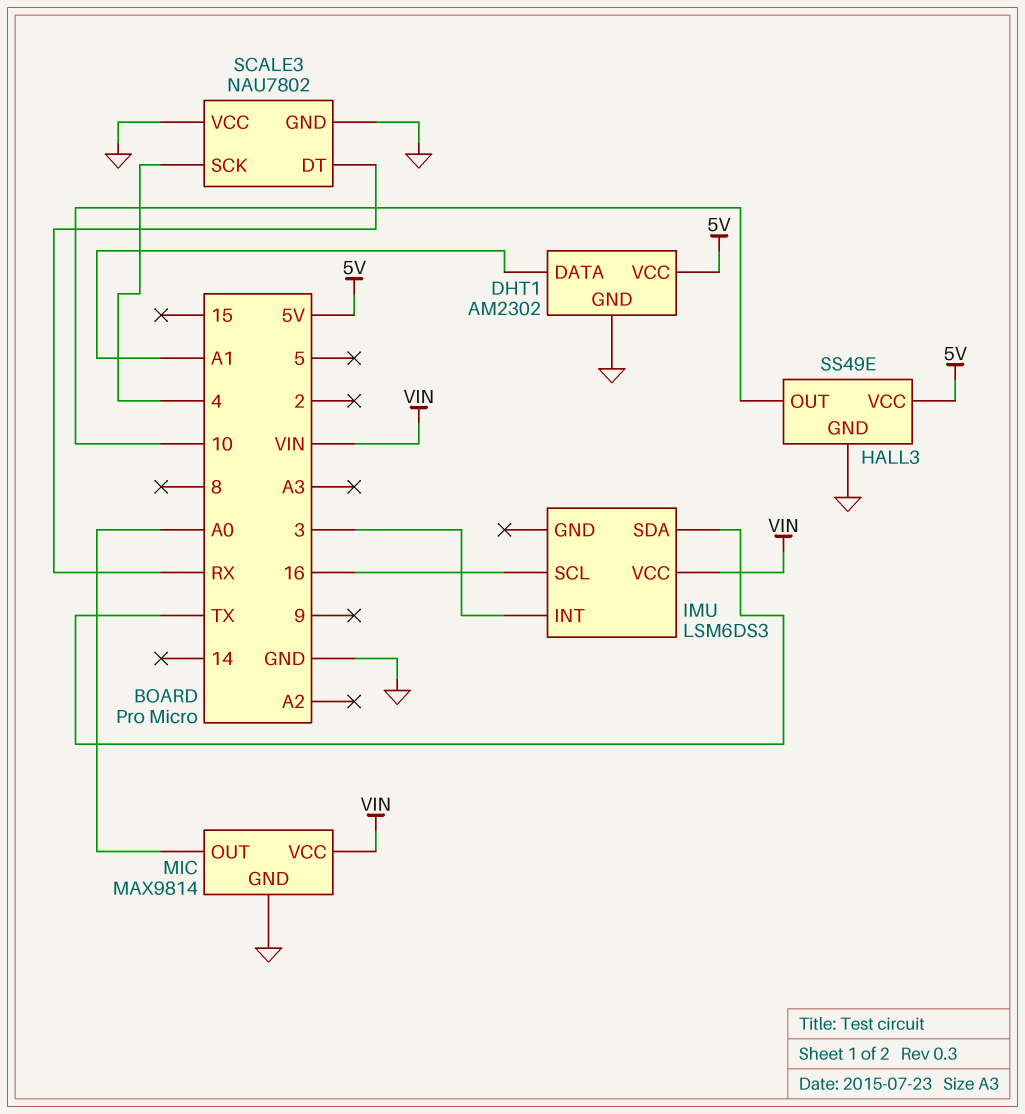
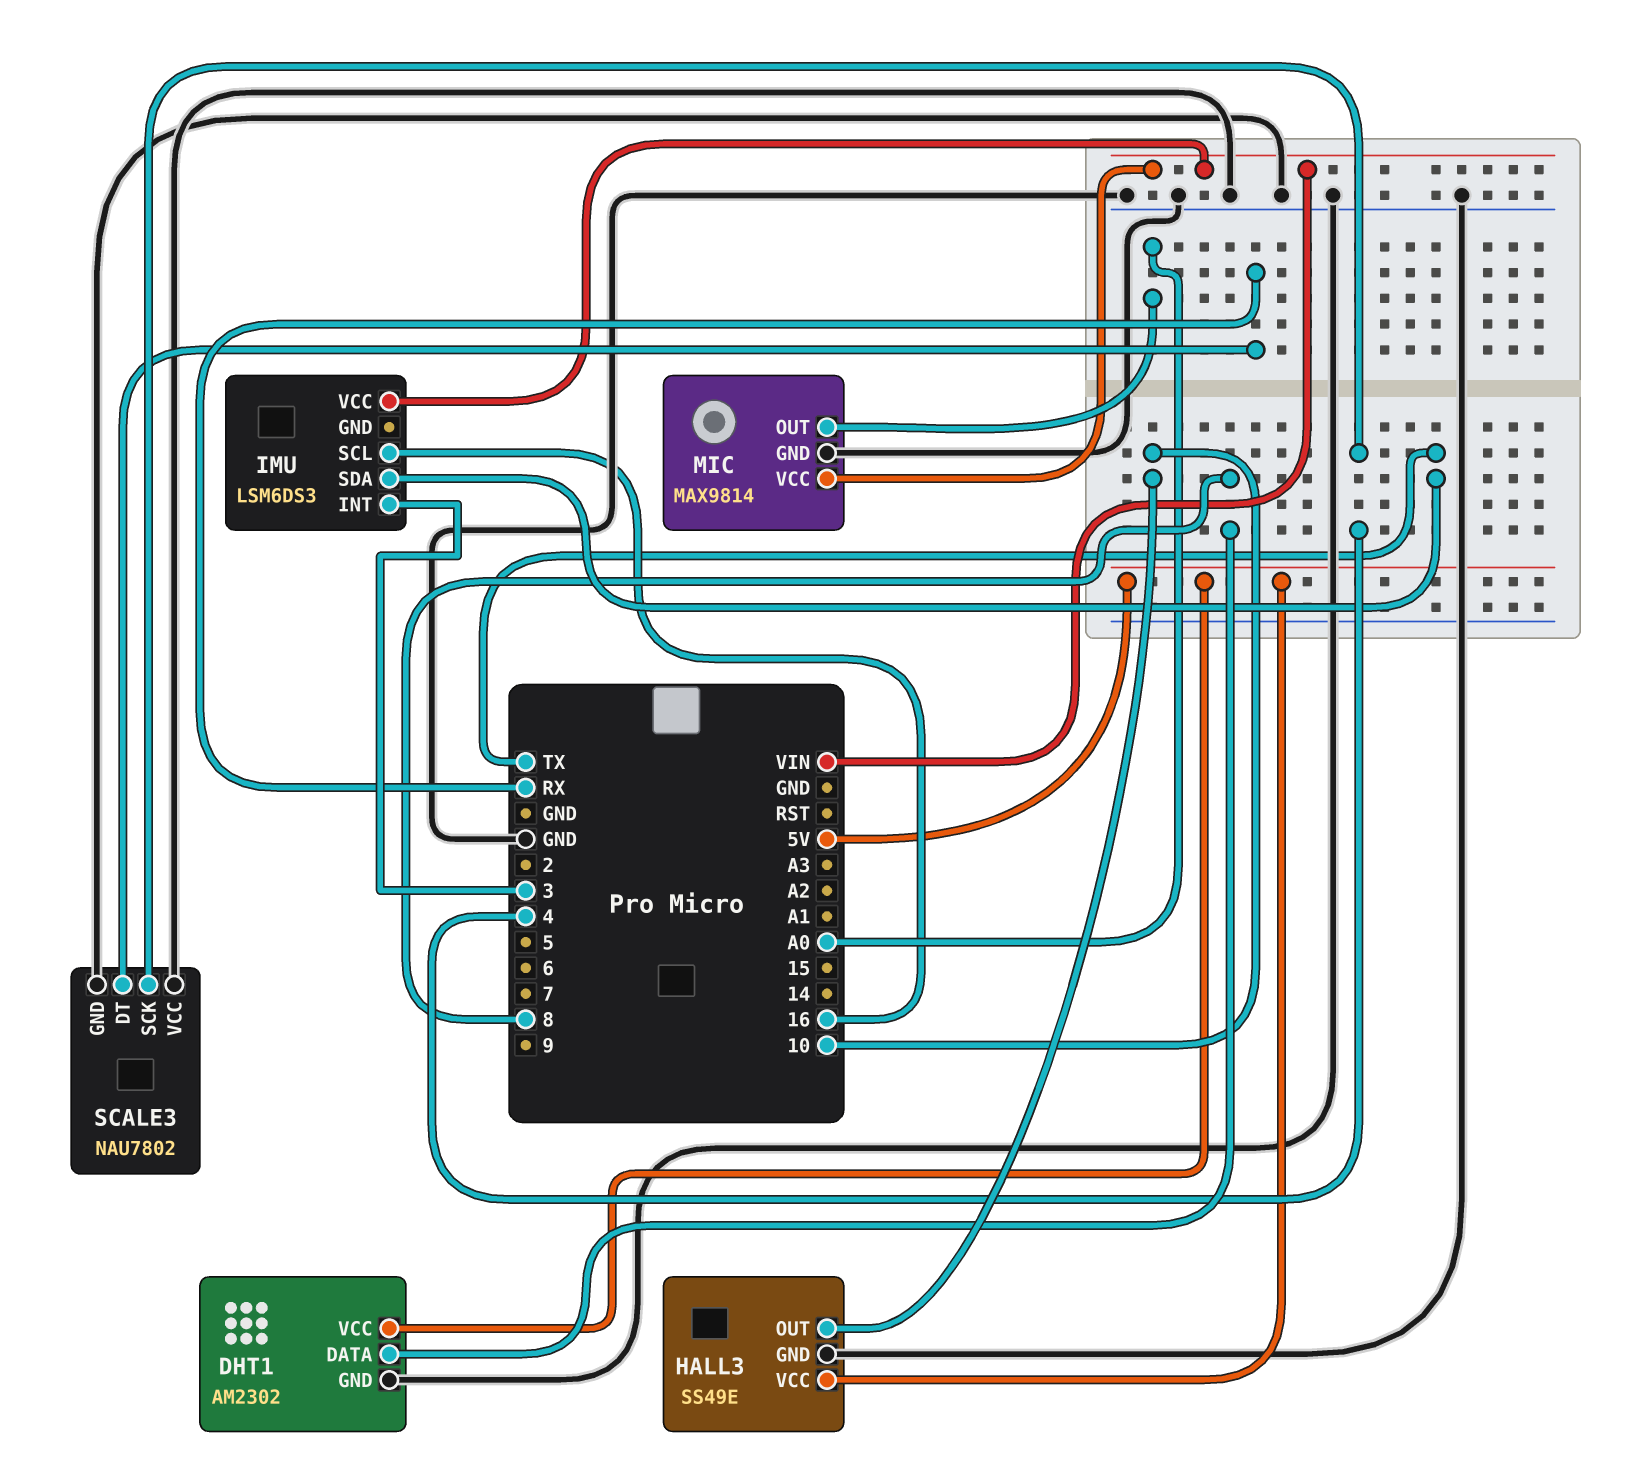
DHT1 pin DATA: A1 -> 8

